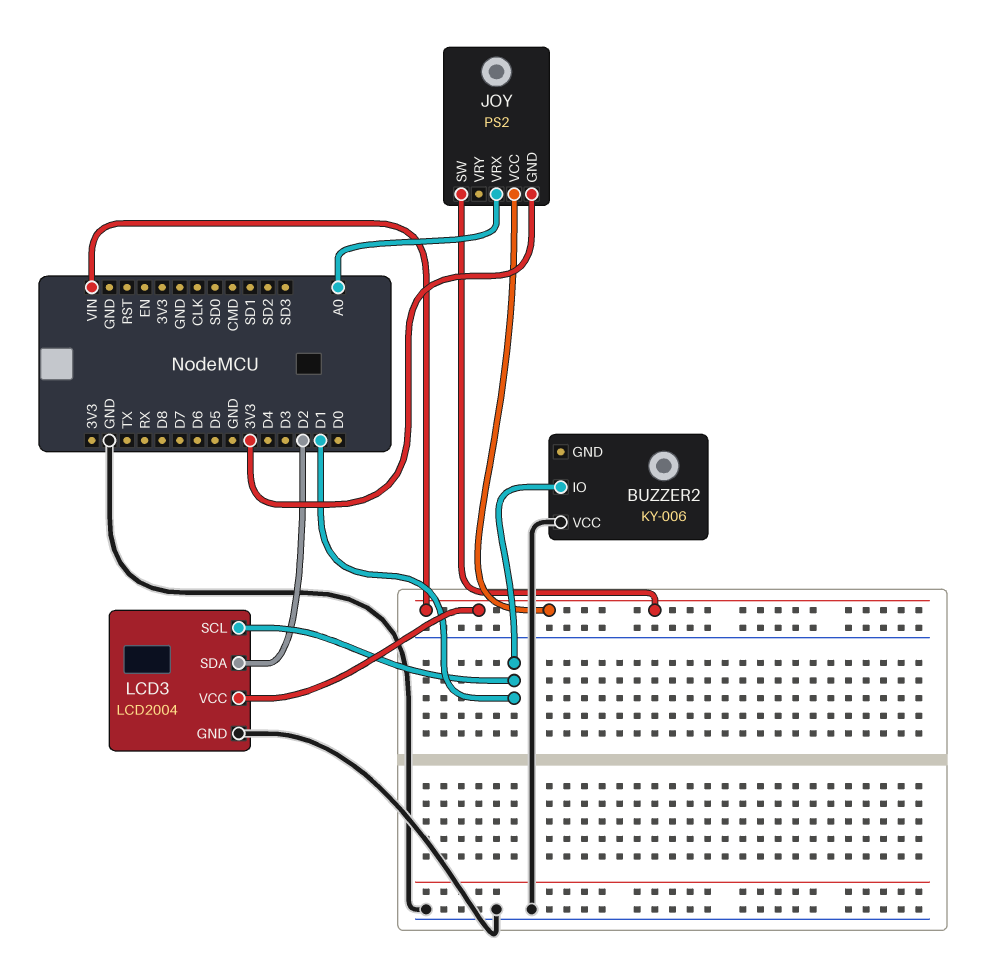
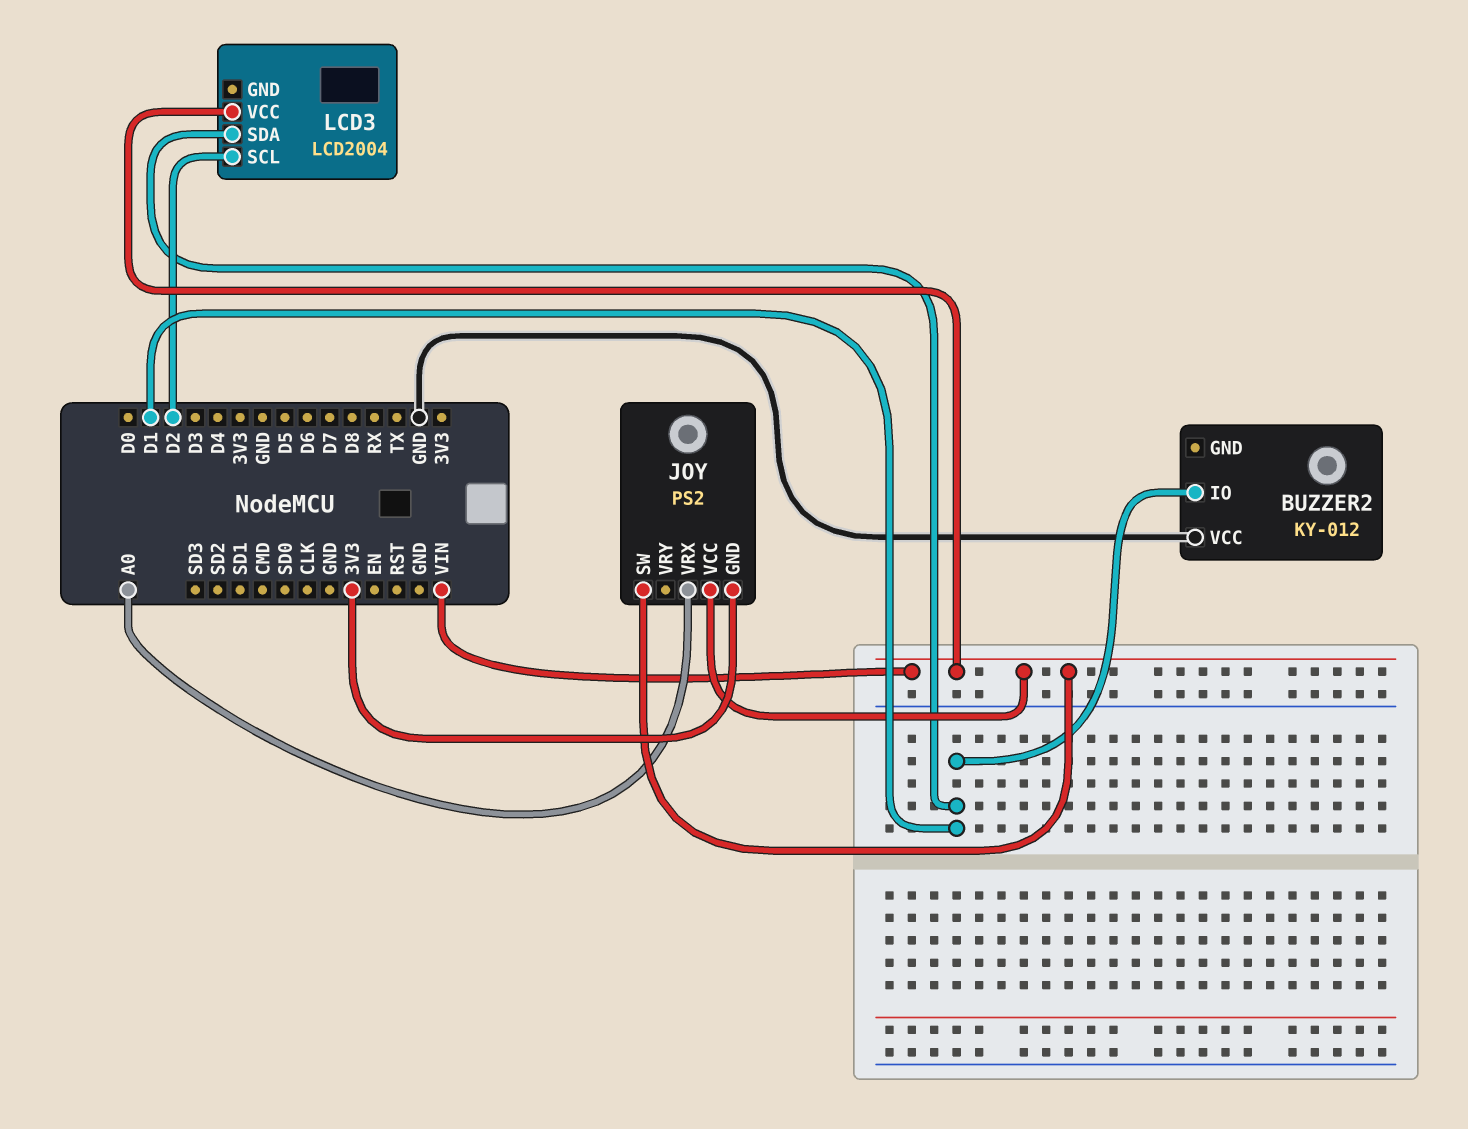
BUZZER2: KY-006 -> KY-012
LCD3 pin GND: GND -> none
LCD3 pin SCL: D1 -> D2
LCD3 pin SDA: D2 -> D1

